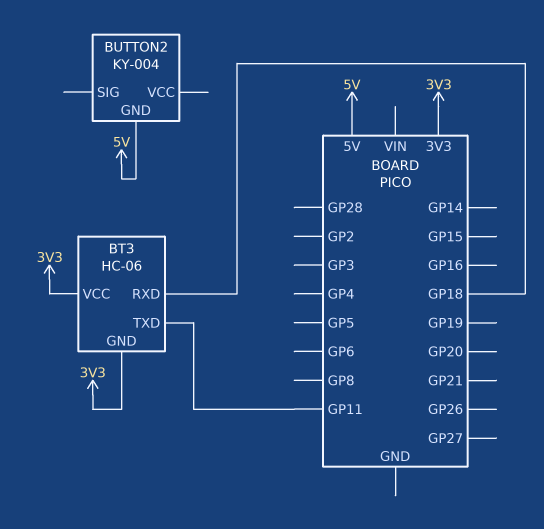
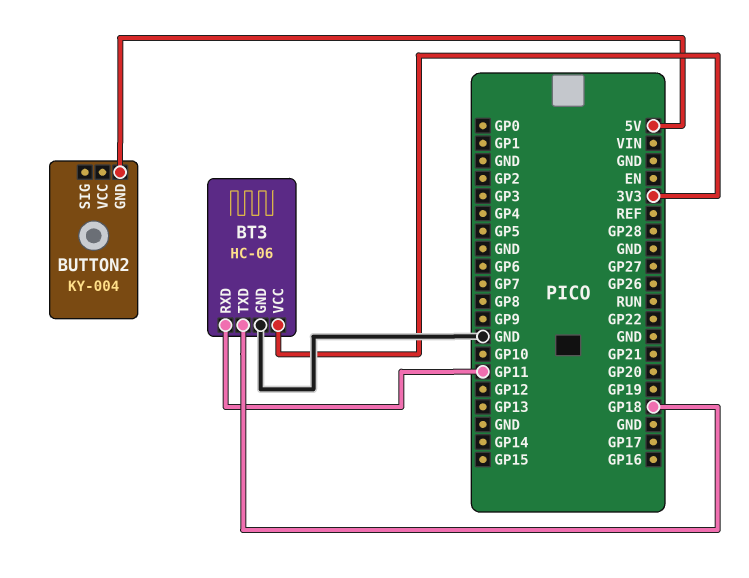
BT3 pin GND: 3V3 -> GND
BT3 pin RXD: GP18 -> GP11
BT3 pin TXD: GP11 -> GP18

